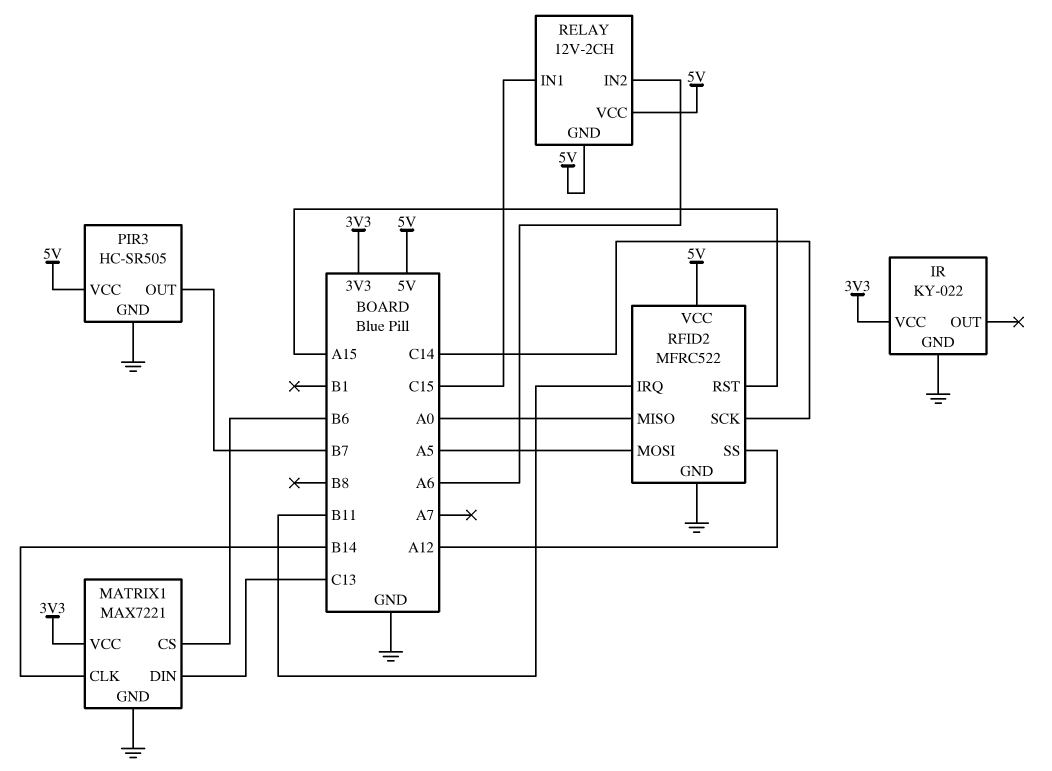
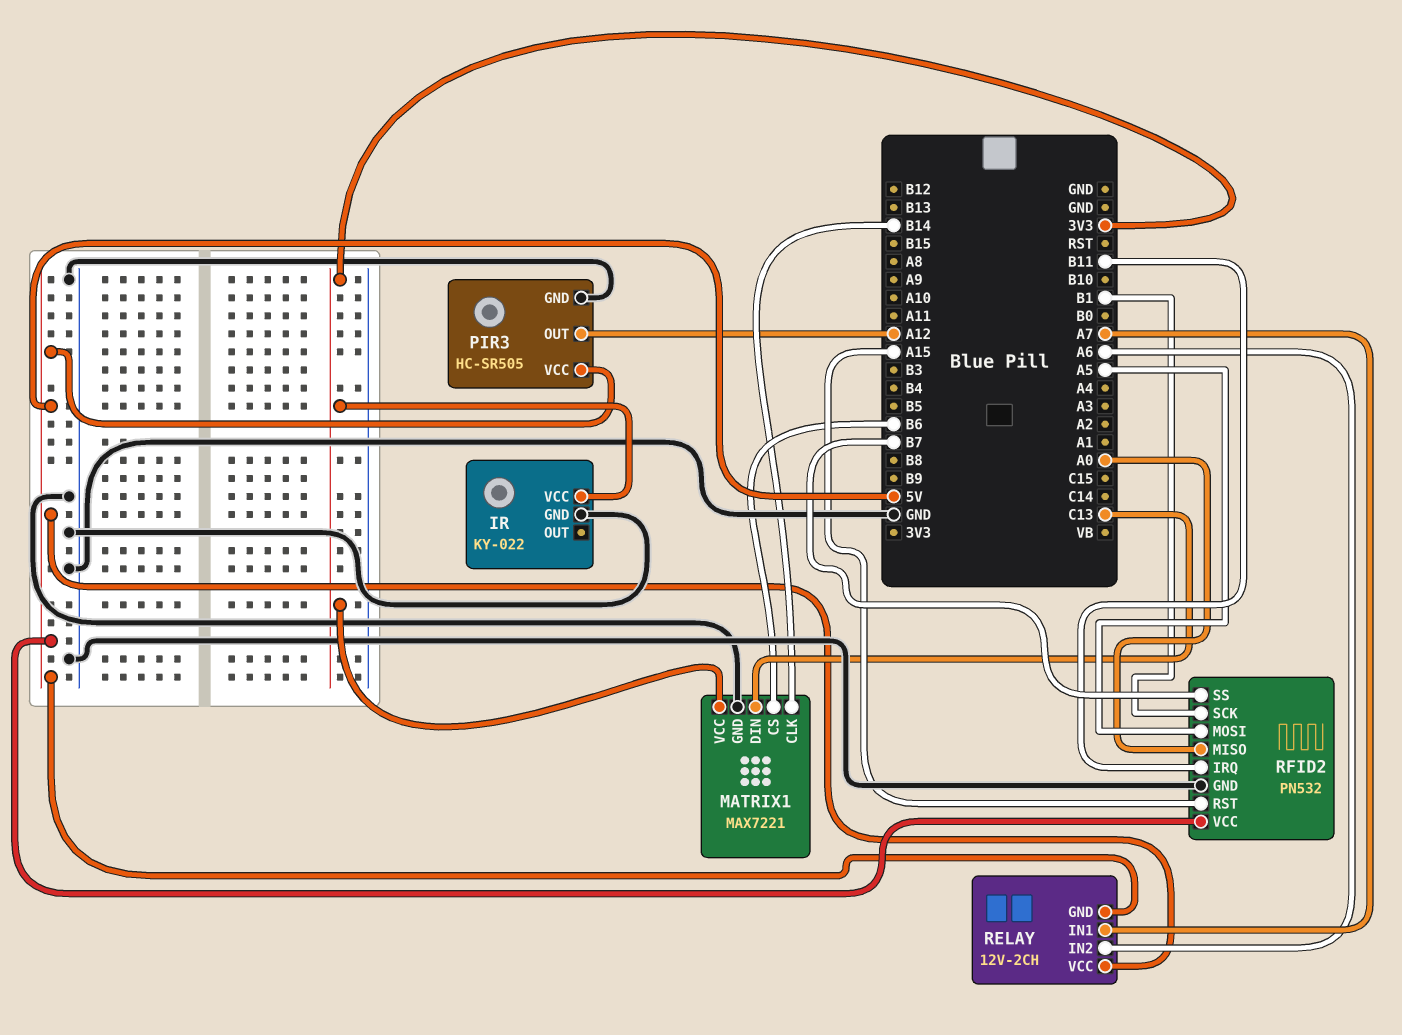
PIR3 pin OUT: B7 -> A12
RELAY pin IN1: C15 -> A7
RFID2: MFRC522 -> PN532
RFID2 pin SCK: C14 -> B1
RFID2 pin SS: A12 -> B7

